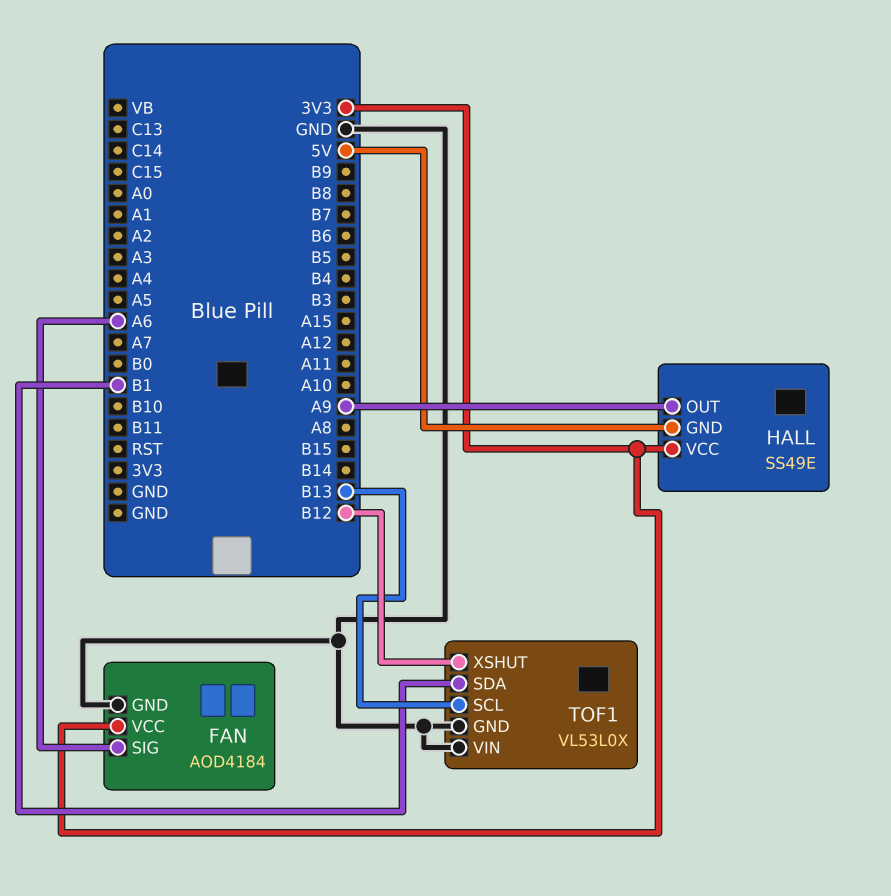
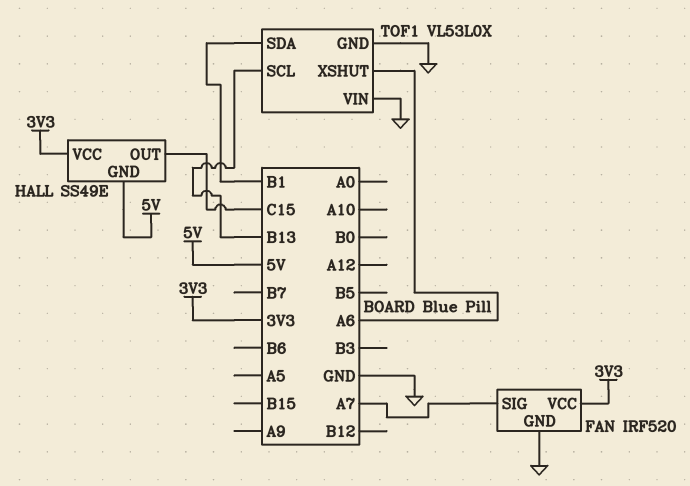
FAN: AOD4184 -> IRF520
FAN pin SIG: A6 -> A7
HALL pin OUT: A9 -> C15
TOF1 pin XSHUT: B12 -> A6

